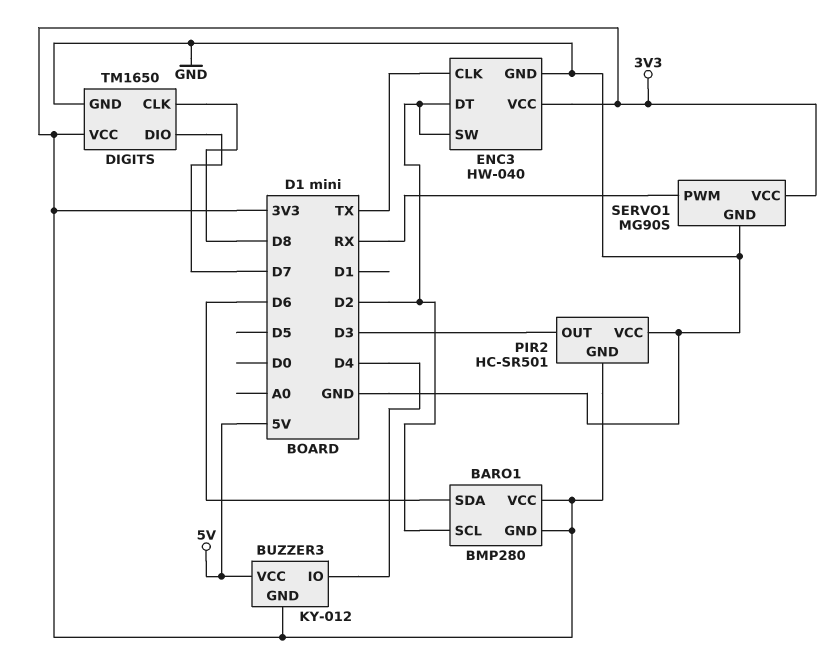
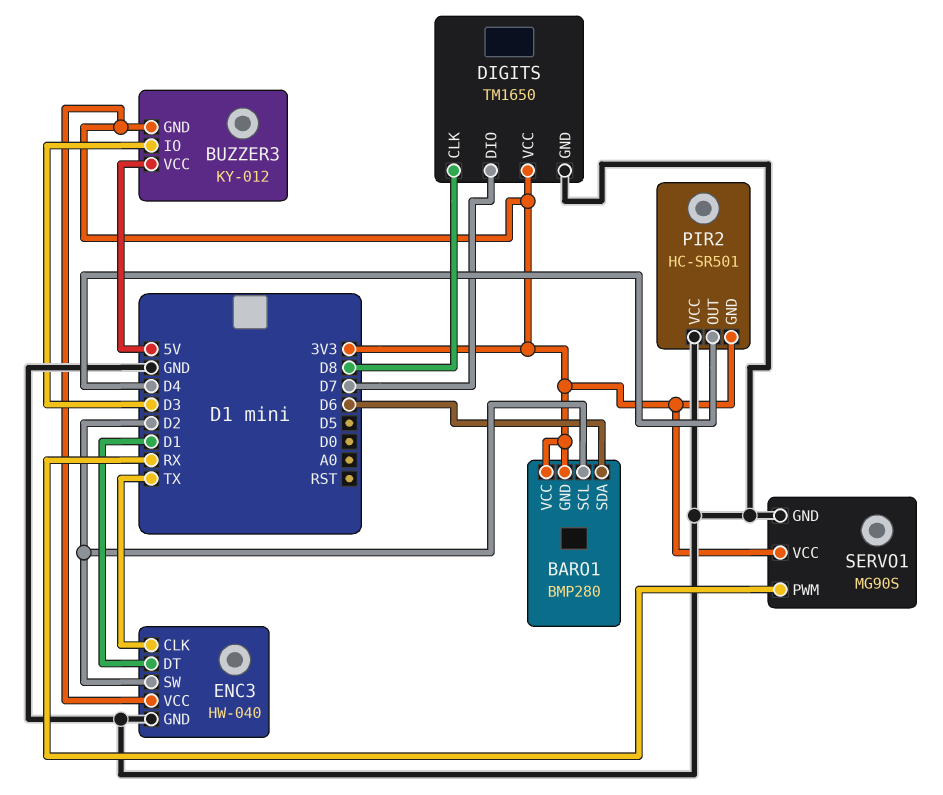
BUZZER3 pin IO: D4 -> D3
ENC3 pin DT: D2 -> D1
PIR2 pin OUT: D3 -> D4

